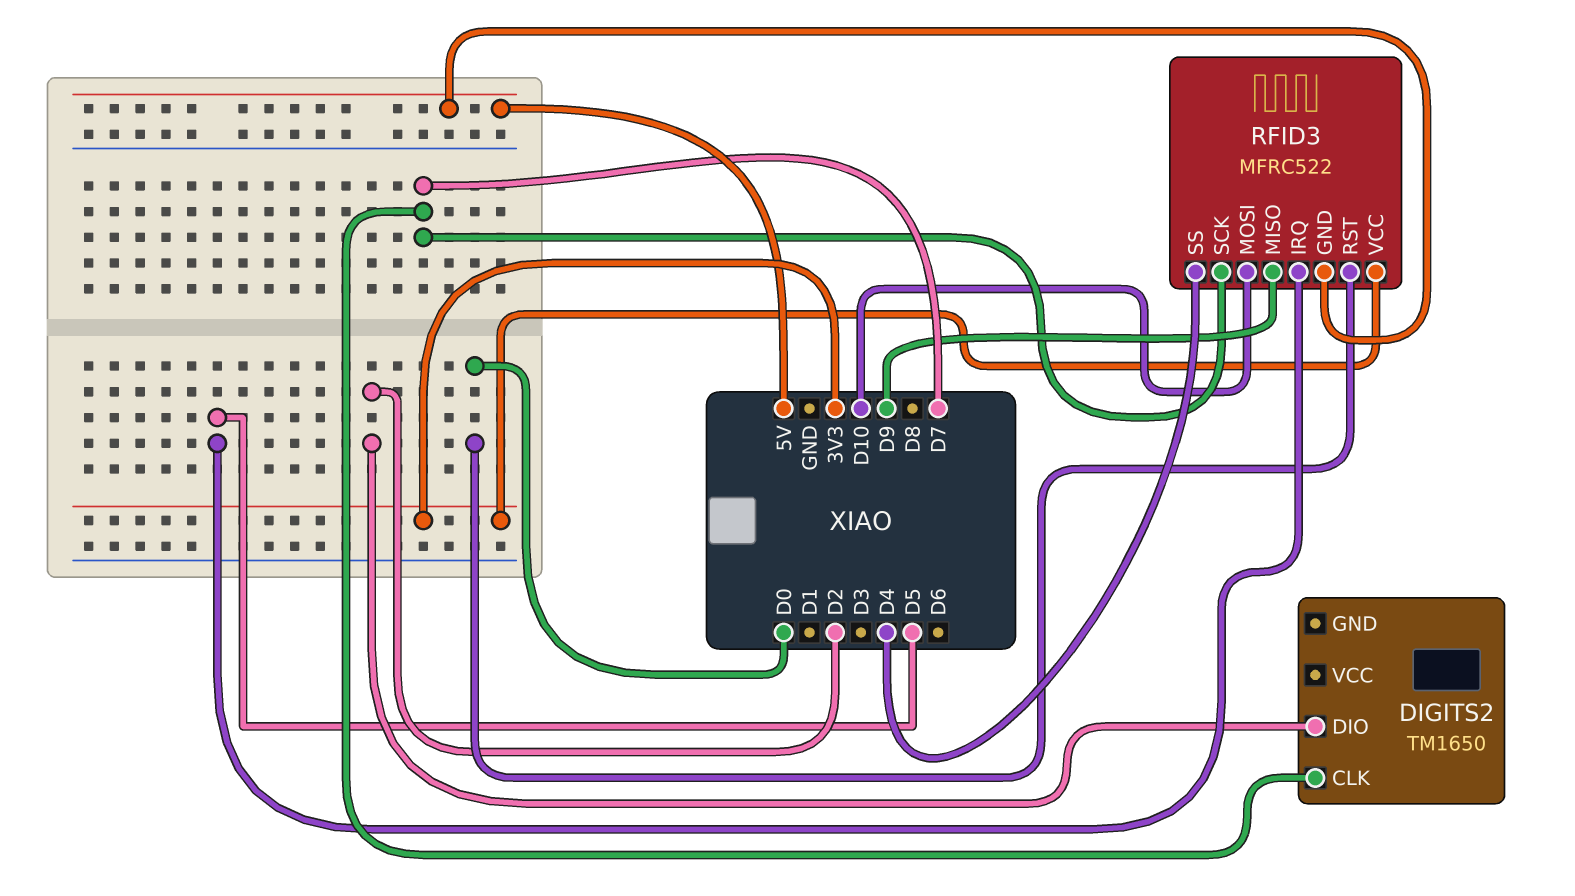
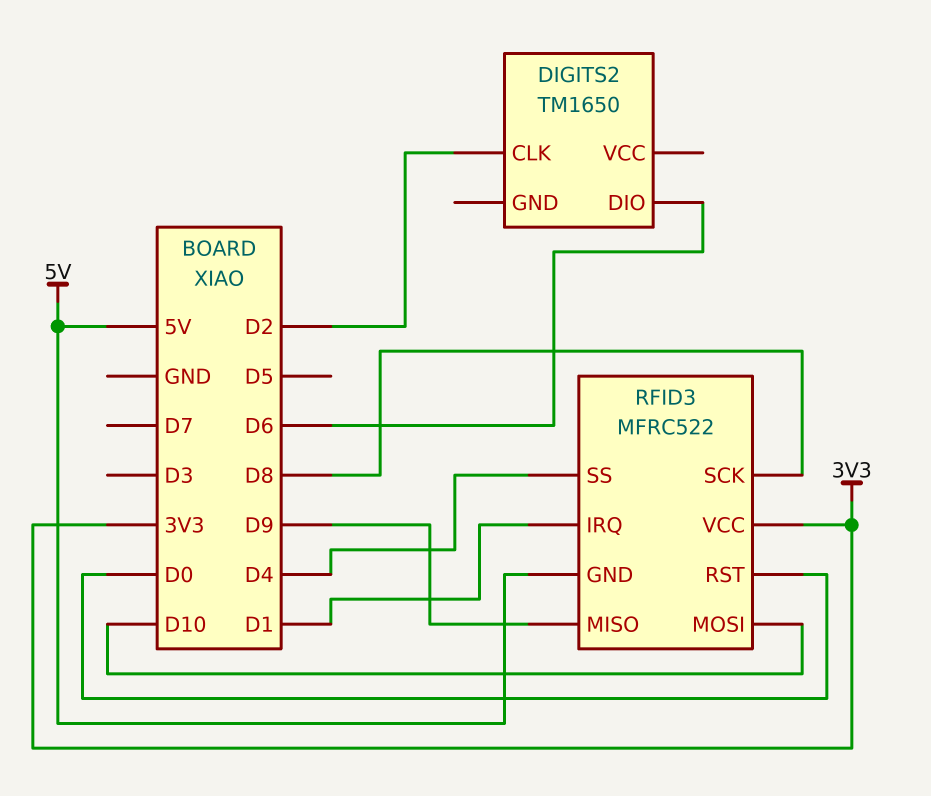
DIGITS2 pin CLK: D7 -> D2
DIGITS2 pin DIO: D2 -> D6
RFID3 pin IRQ: D5 -> D1
RFID3 pin SCK: D7 -> D8

